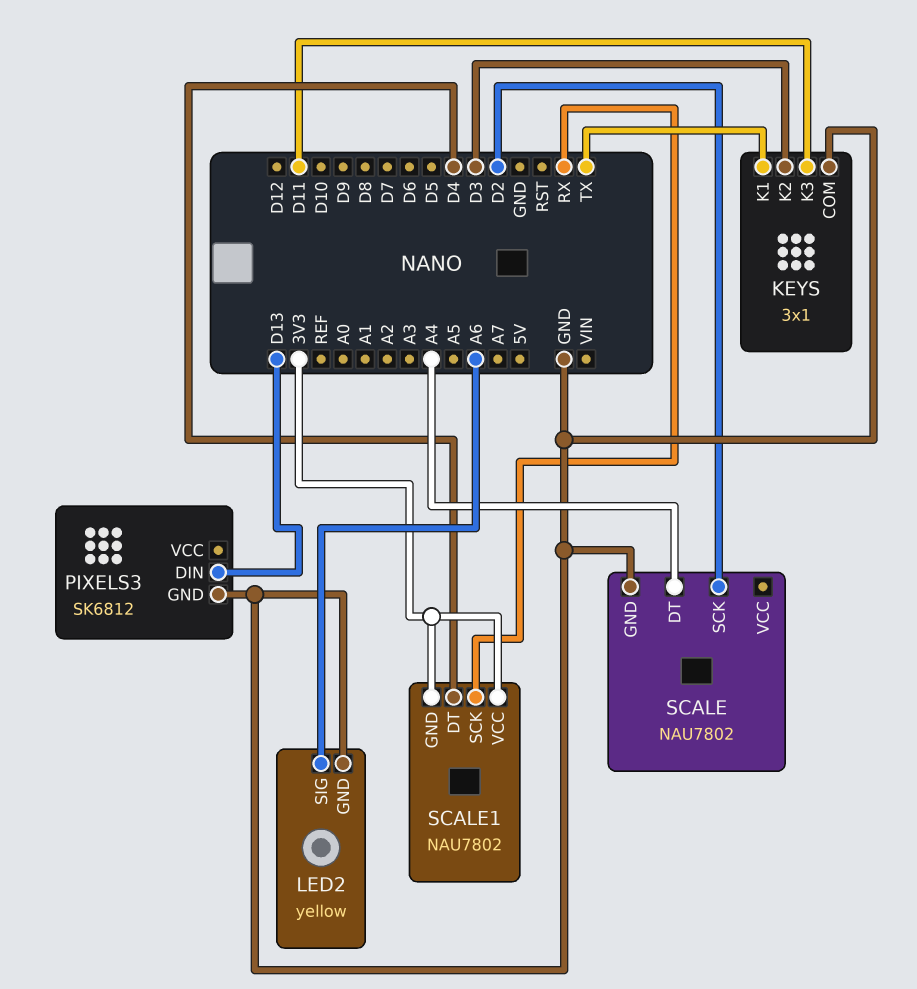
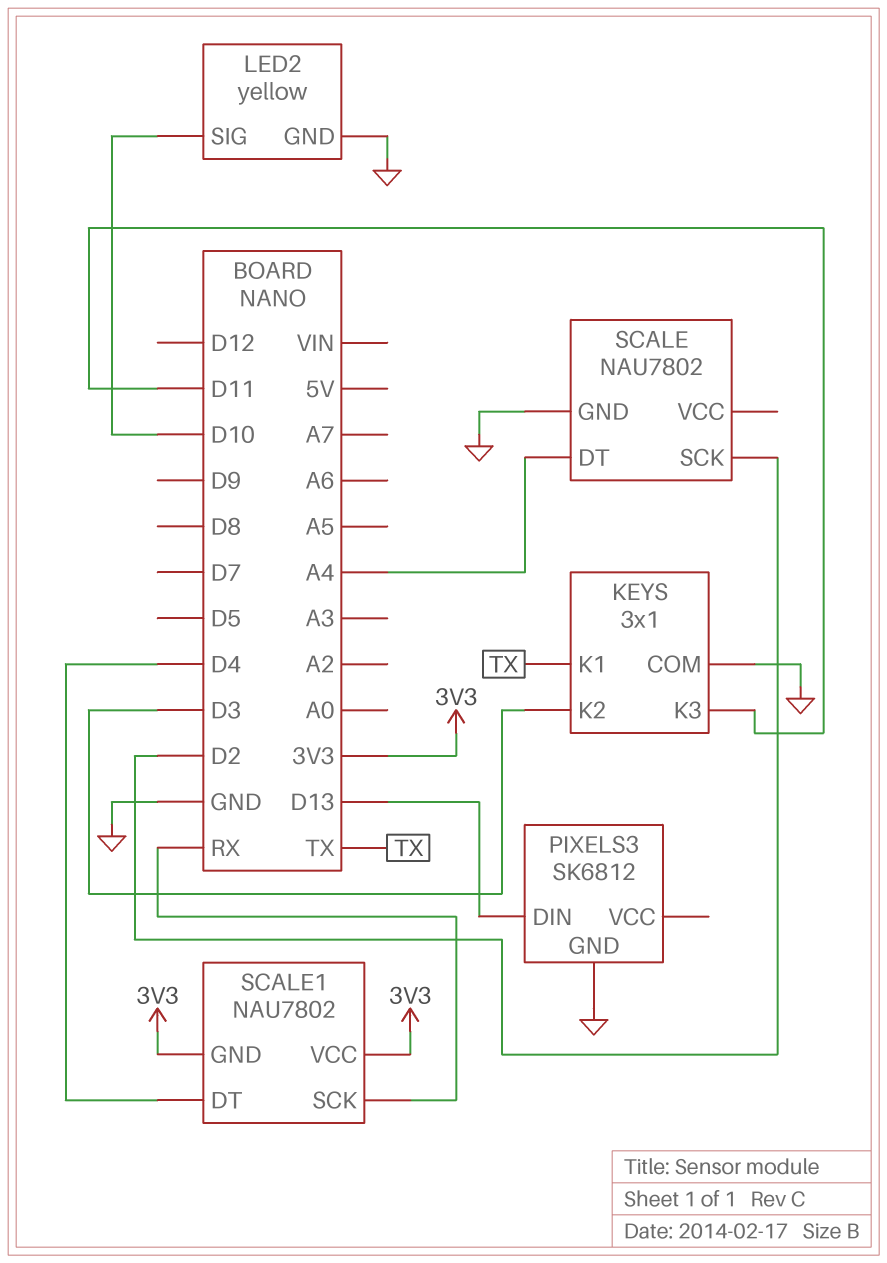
LED2 pin SIG: A6 -> D10

